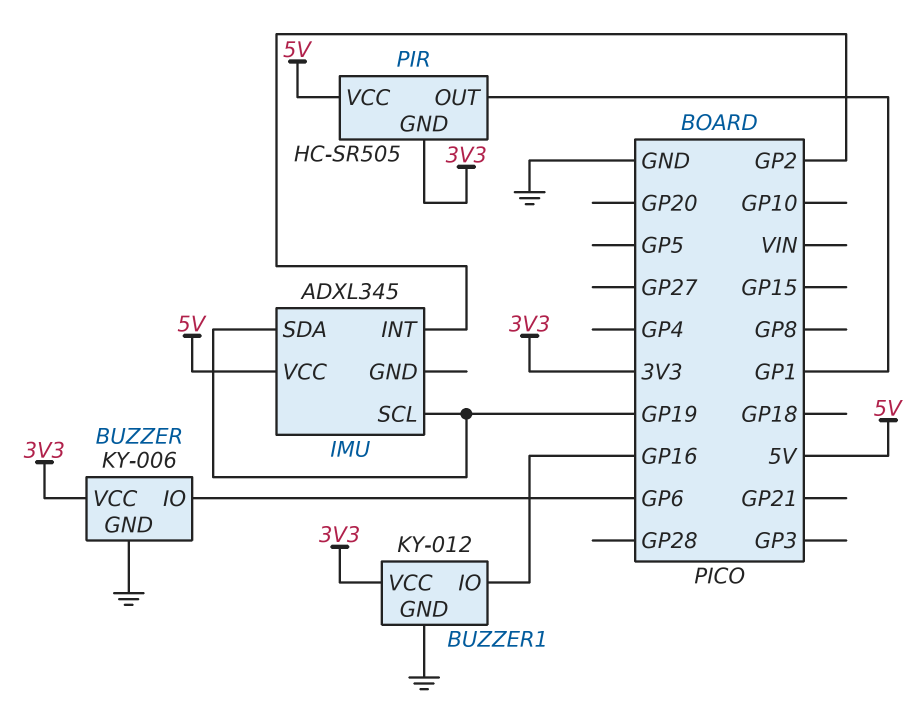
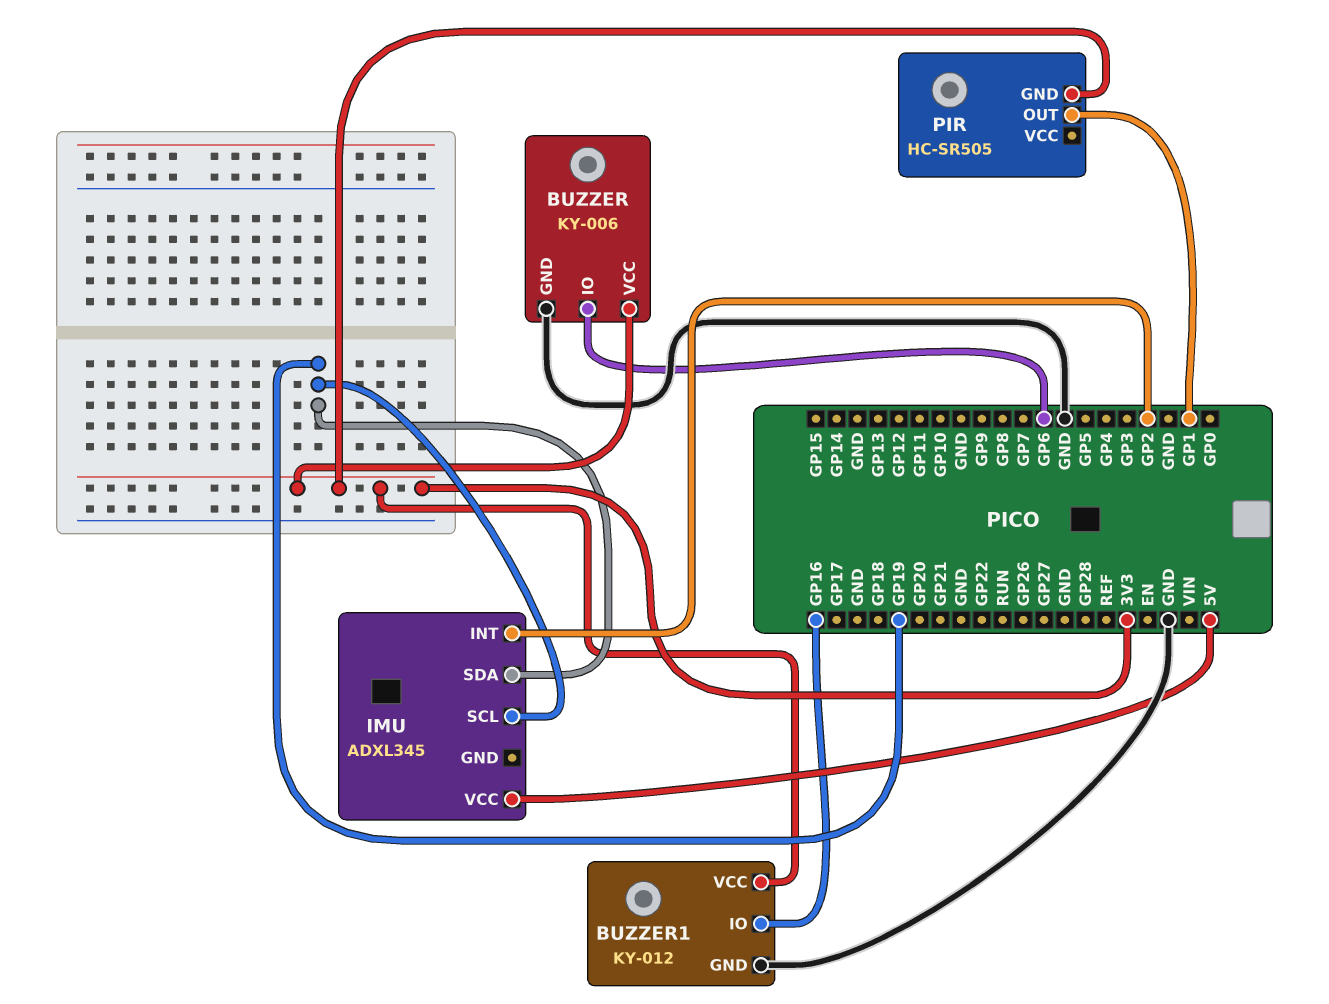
PIR pin VCC: 5V -> none

